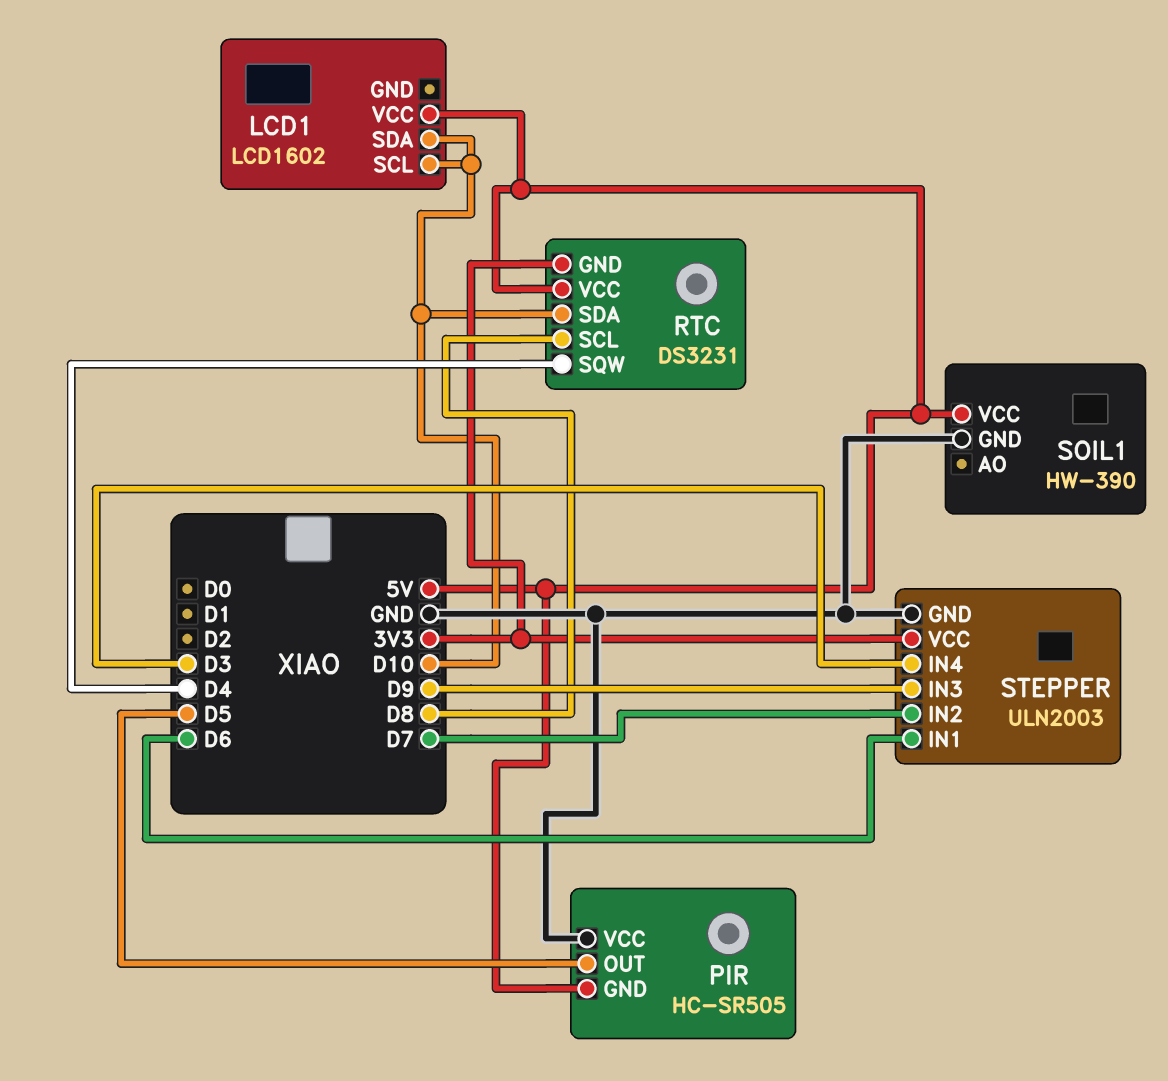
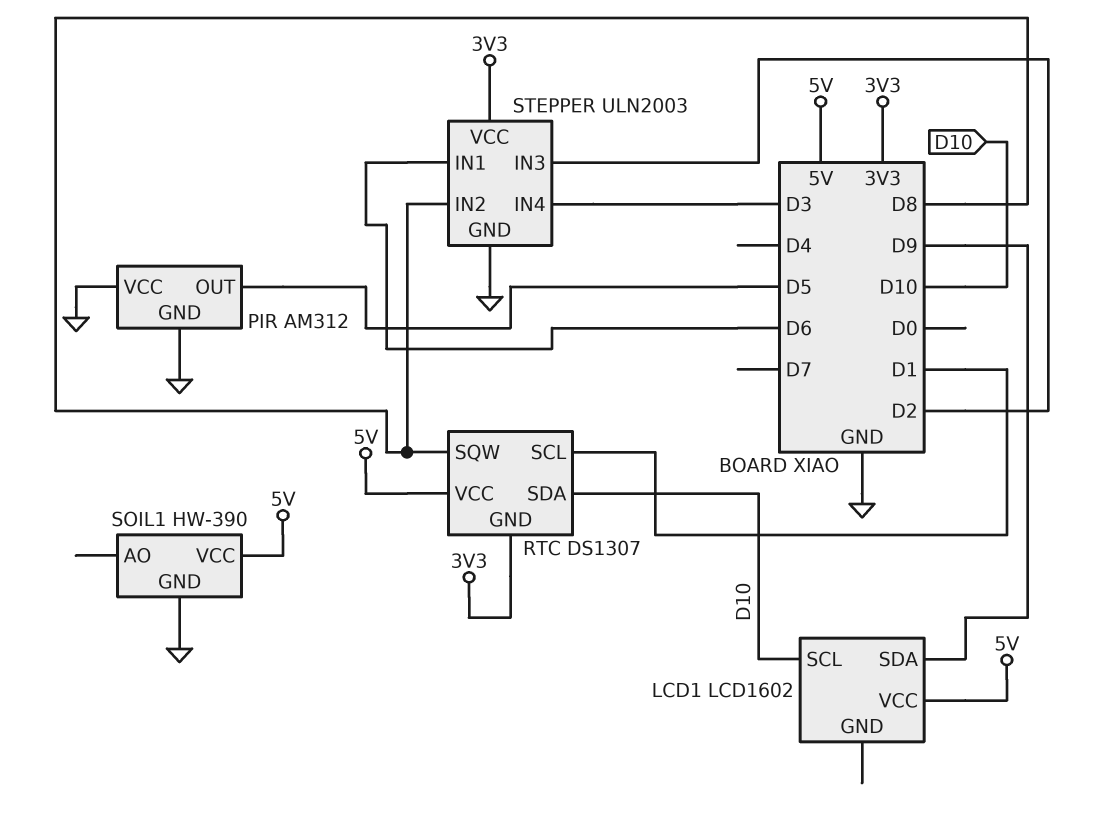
LCD1 pin SDA: D10 -> D9
PIR: HC-SR505 -> AM312
PIR pin GND: 5V -> GND
RTC: DS3231 -> DS1307
RTC pin SCL: D8 -> D1
RTC pin SQW: D4 -> D8
STEPPER pin IN2: D7 -> D8
STEPPER pin IN3: D9 -> D2

